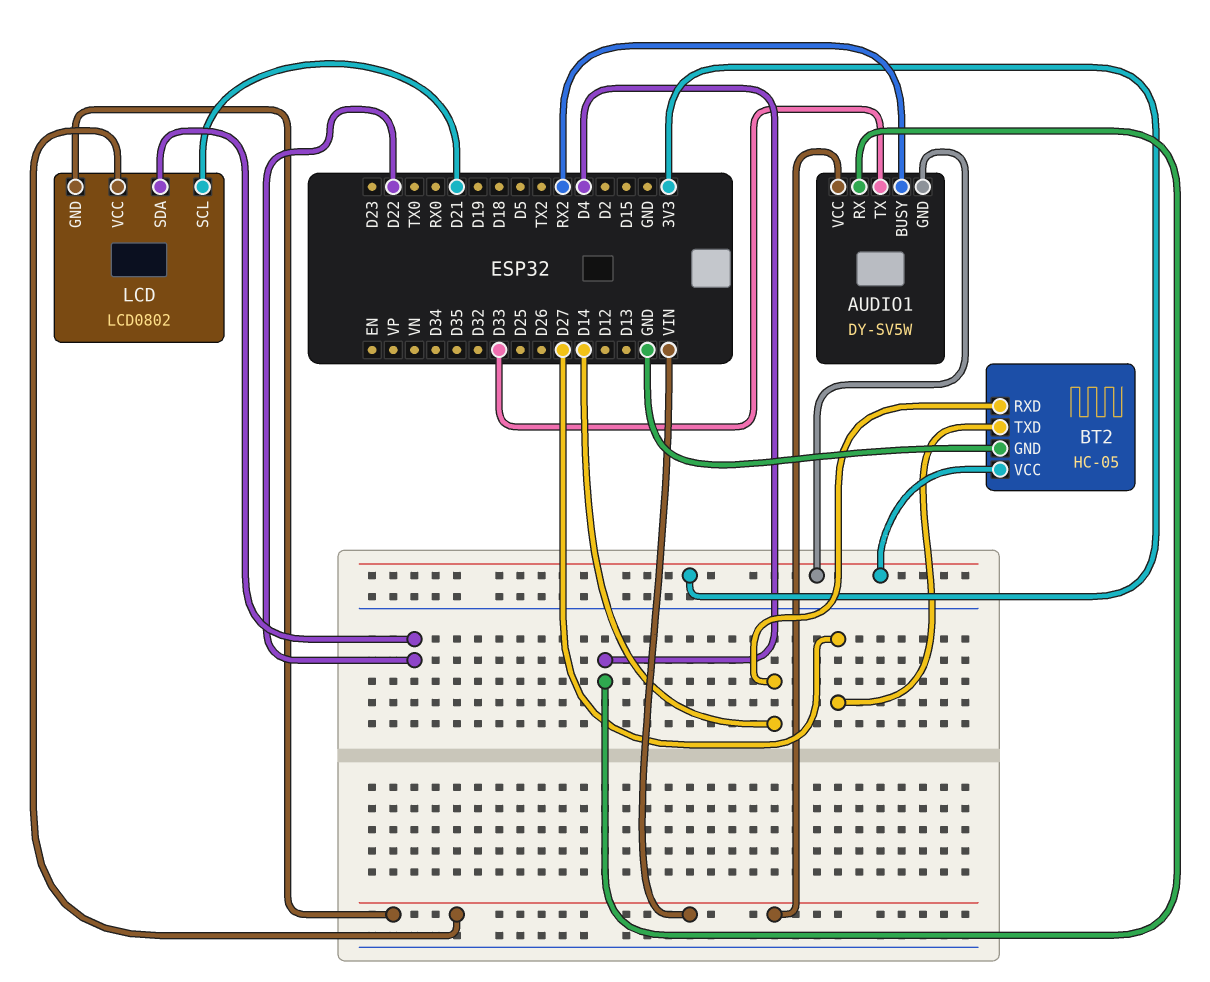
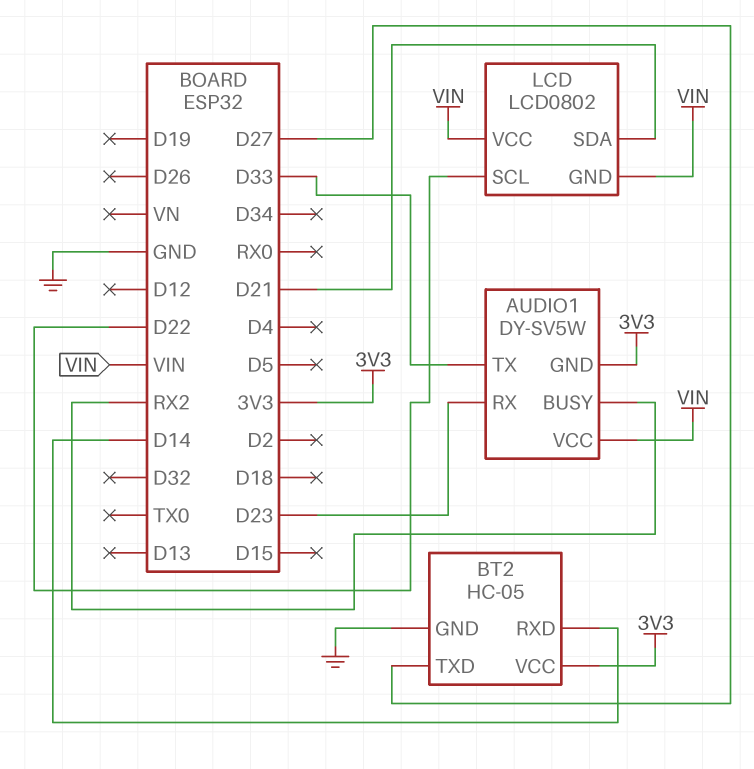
AUDIO1 pin RX: D4 -> D23
LCD pin SCL: D21 -> D22
LCD pin SDA: D22 -> D21

